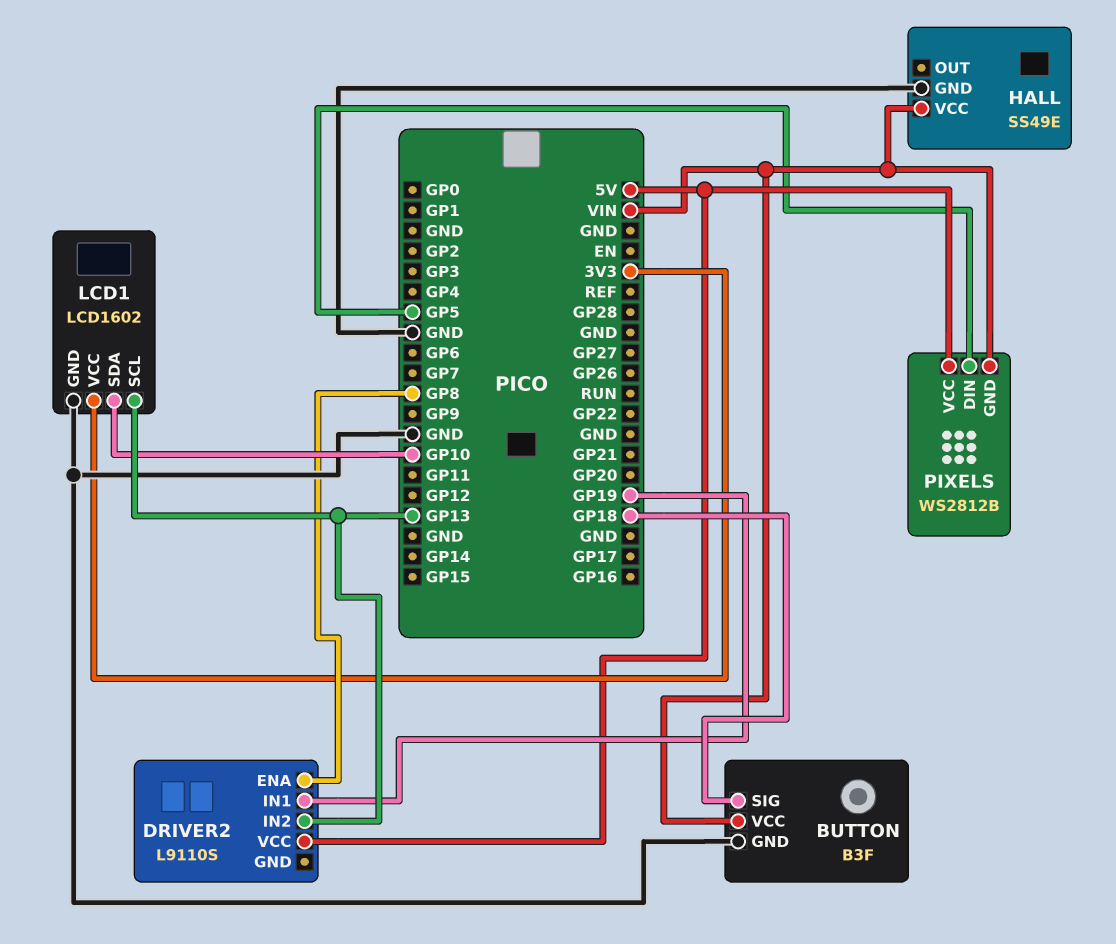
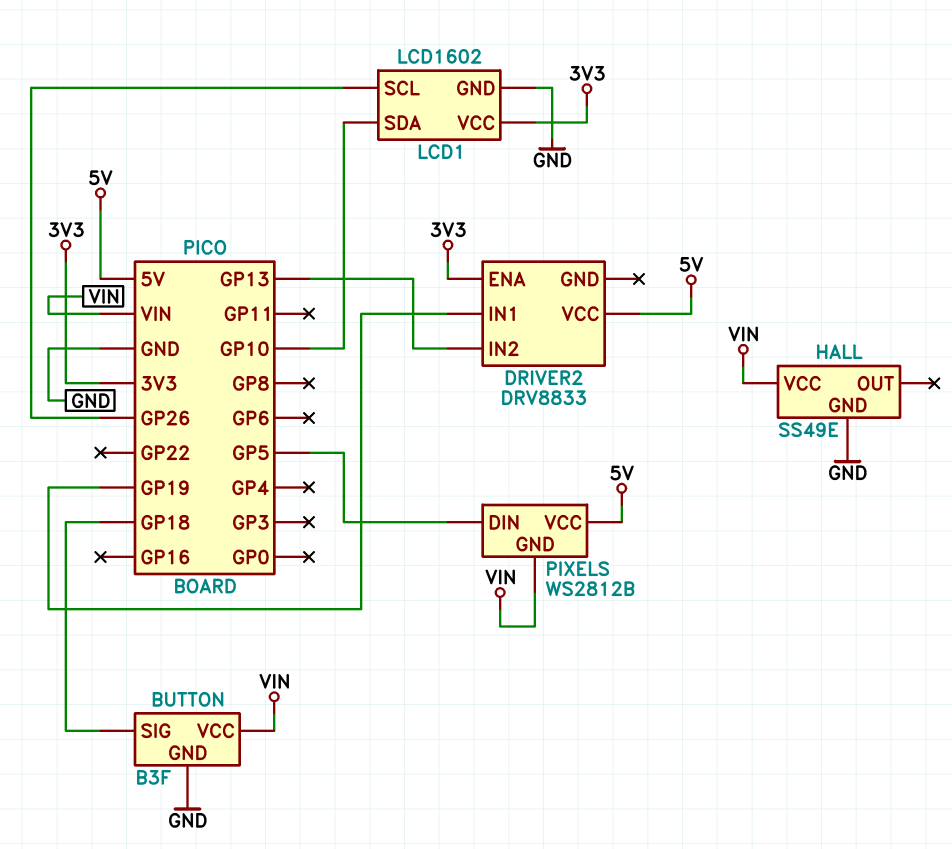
DRIVER2: L9110S -> DRV8833
DRIVER2 pin ENA: GP8 -> 3V3
LCD1 pin SCL: GP13 -> GP26

